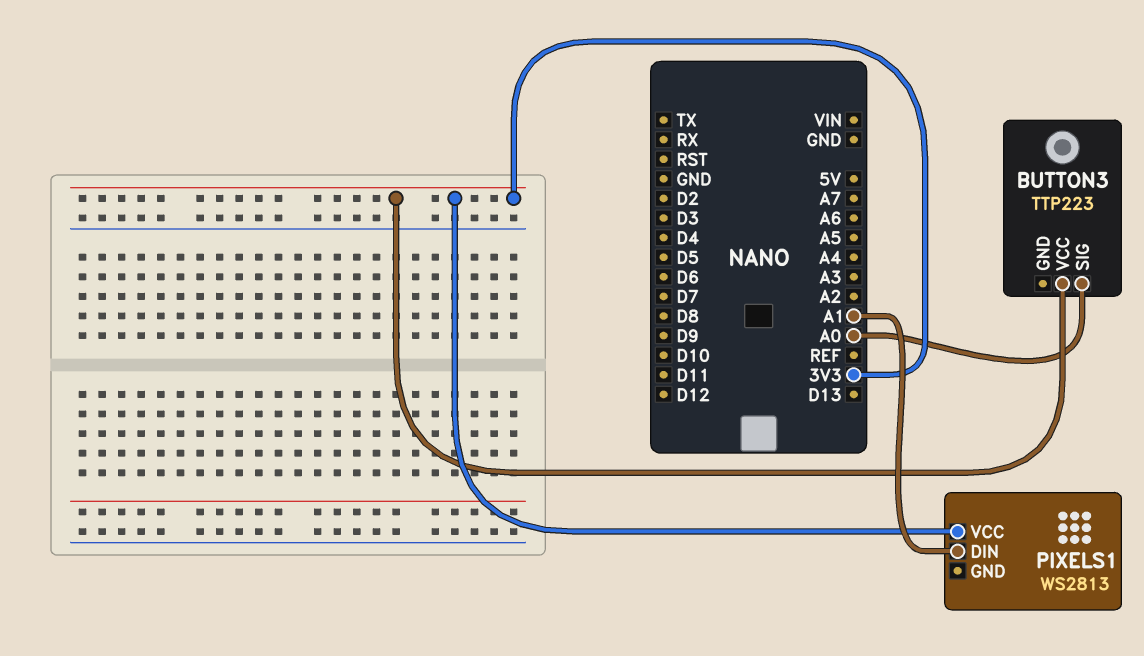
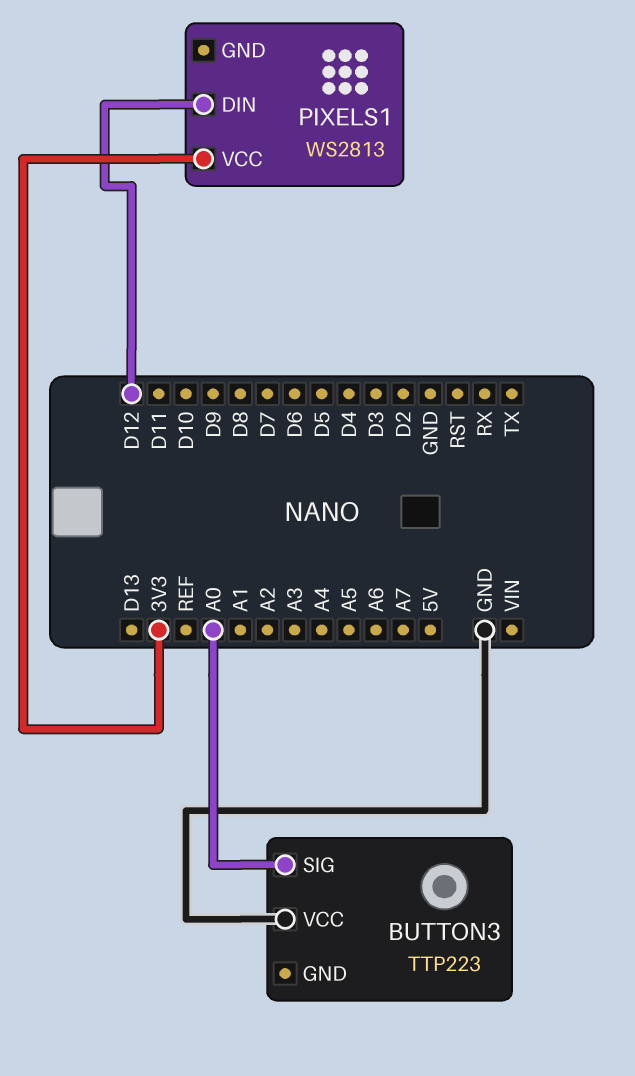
BUTTON3 pin VCC: 3V3 -> GND
PIXELS1 pin DIN: A1 -> D12

